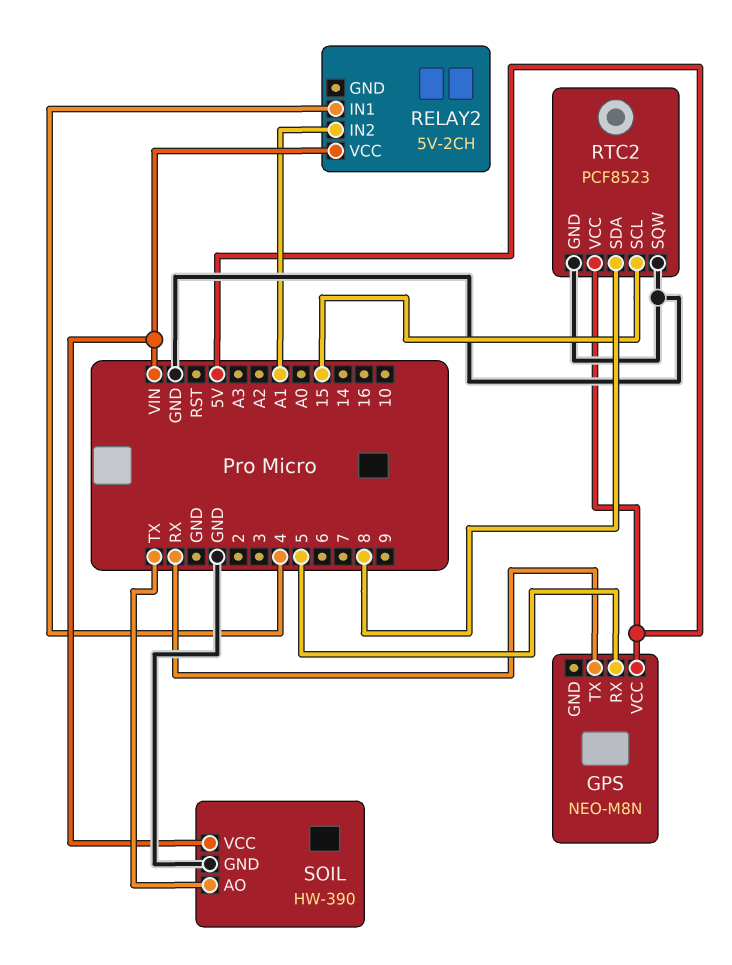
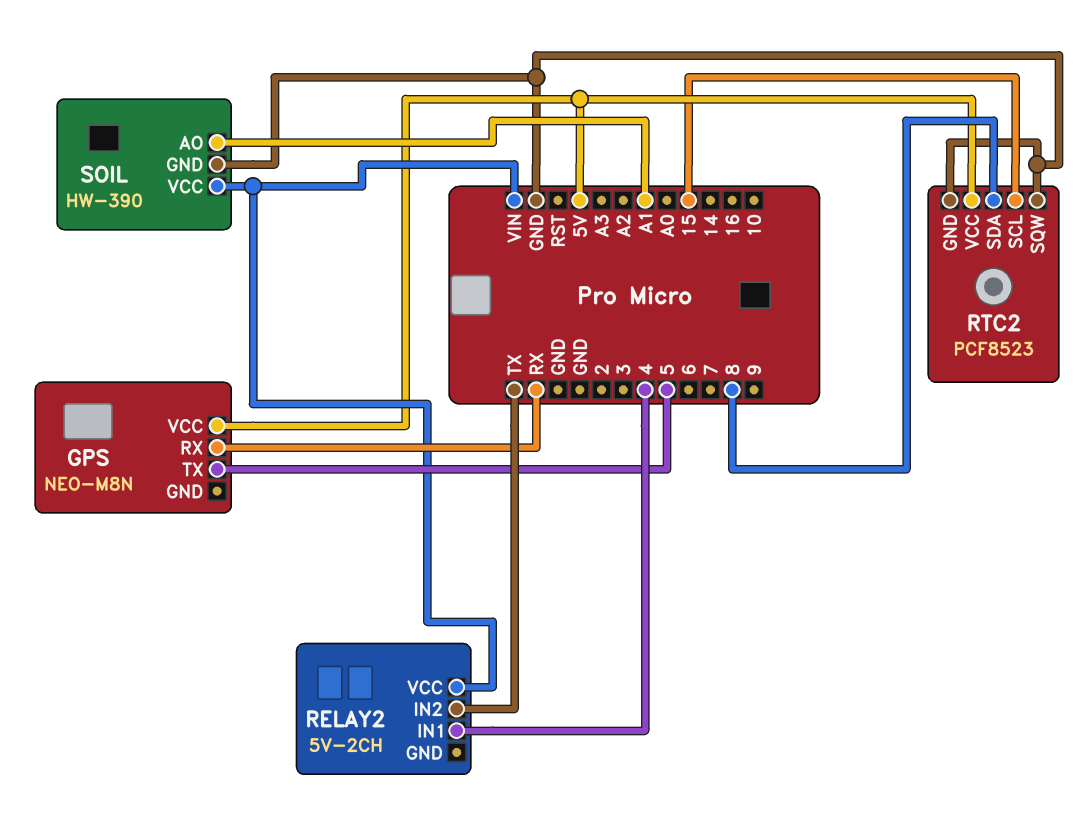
GPS pin RX: 5 -> RX
GPS pin TX: RX -> 5
RELAY2 pin IN2: A1 -> TX
SOIL pin AO: TX -> A1

